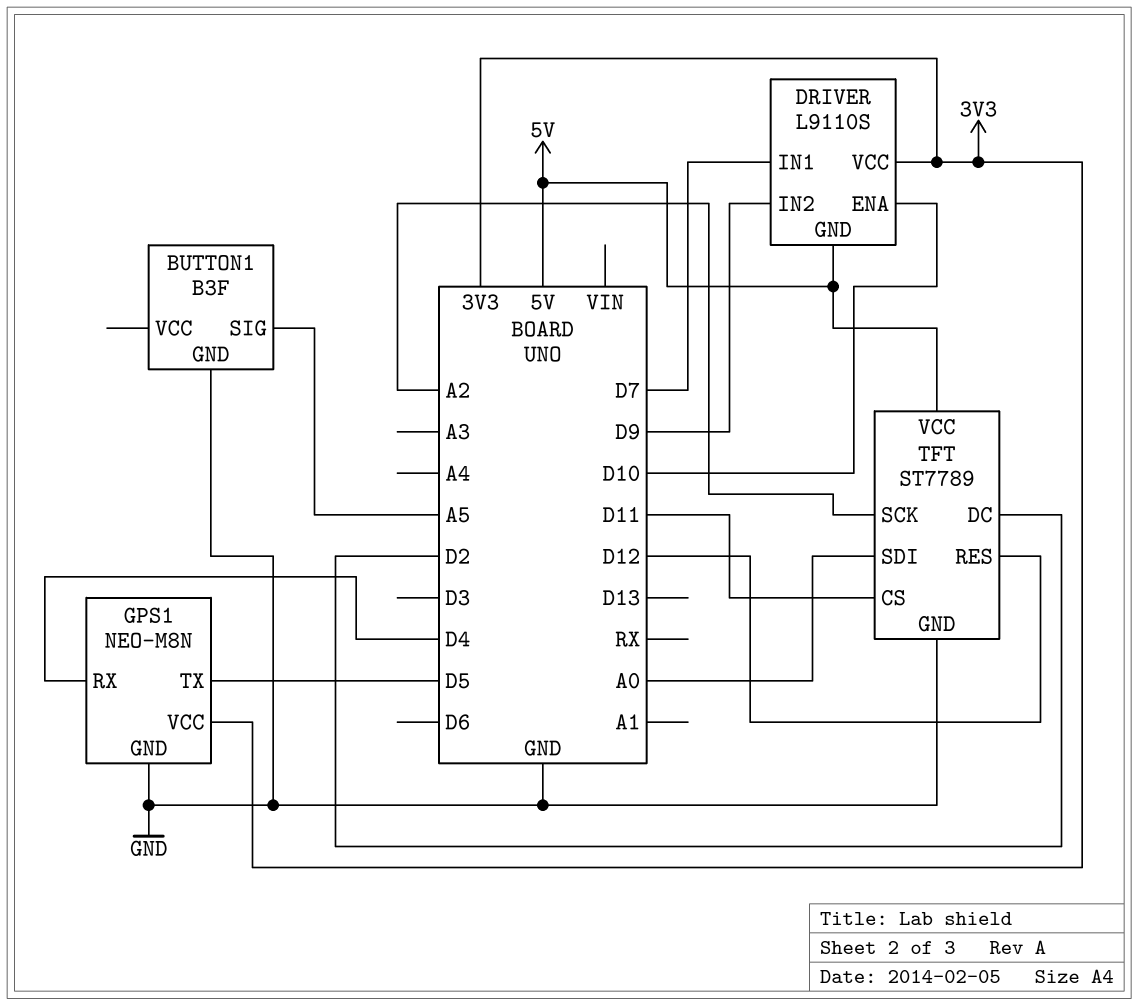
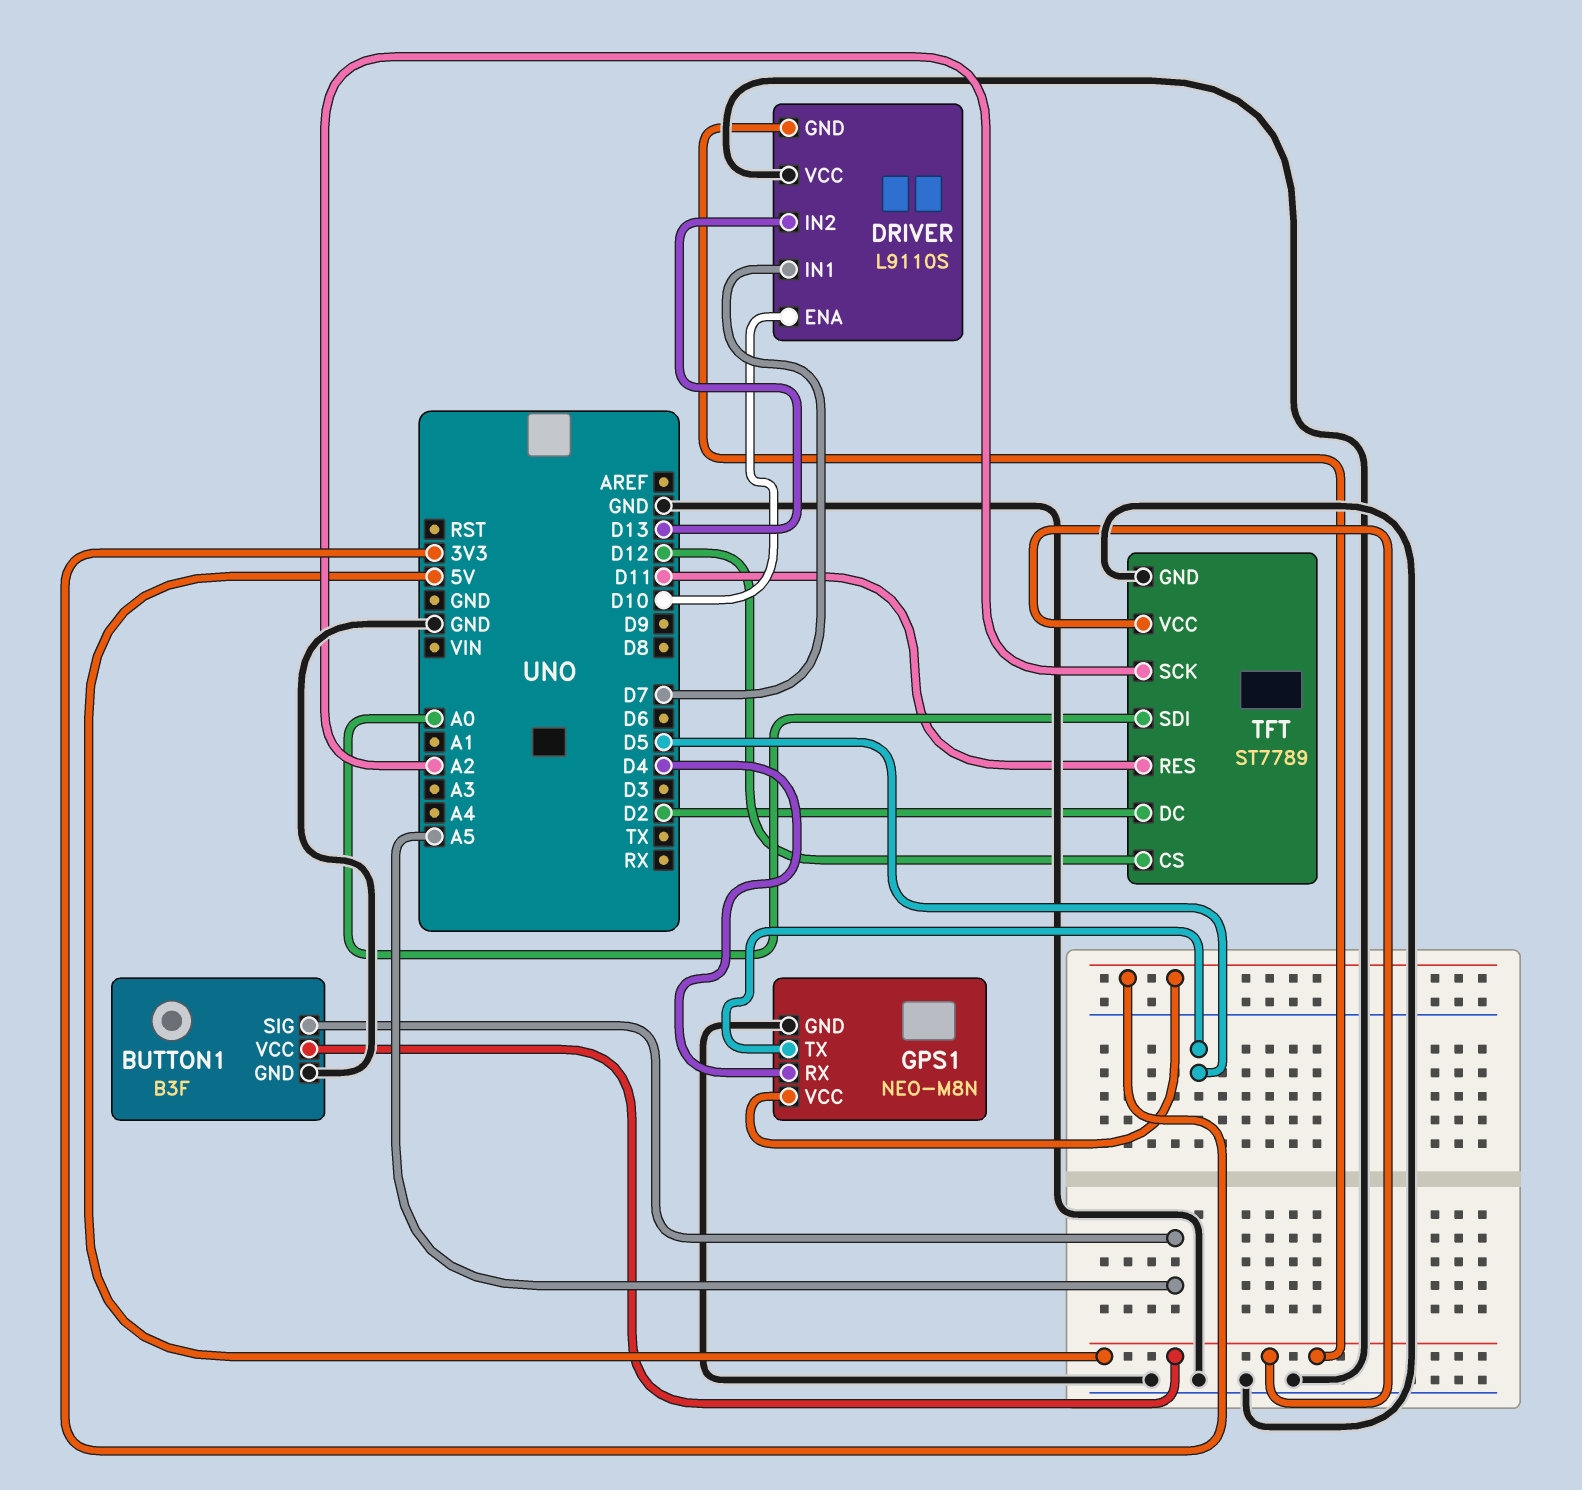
BUTTON1 pin VCC: none -> 5V
DRIVER pin IN2: D9 -> D13
DRIVER pin VCC: 3V3 -> GND
TFT pin CS: D11 -> D12
TFT pin RES: D12 -> D11

